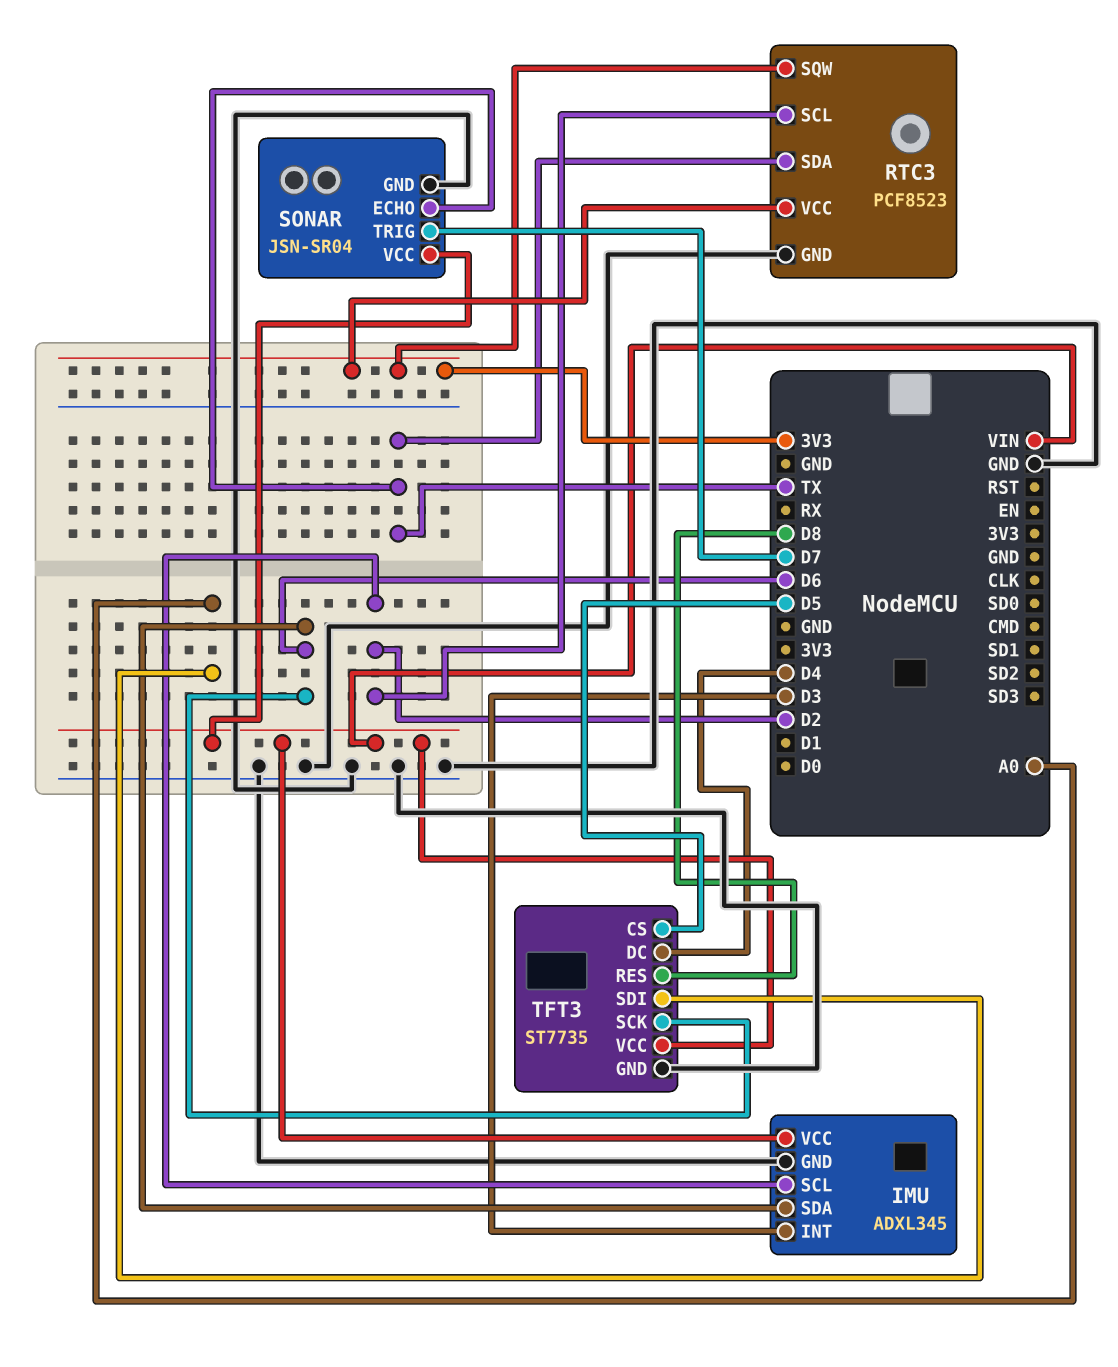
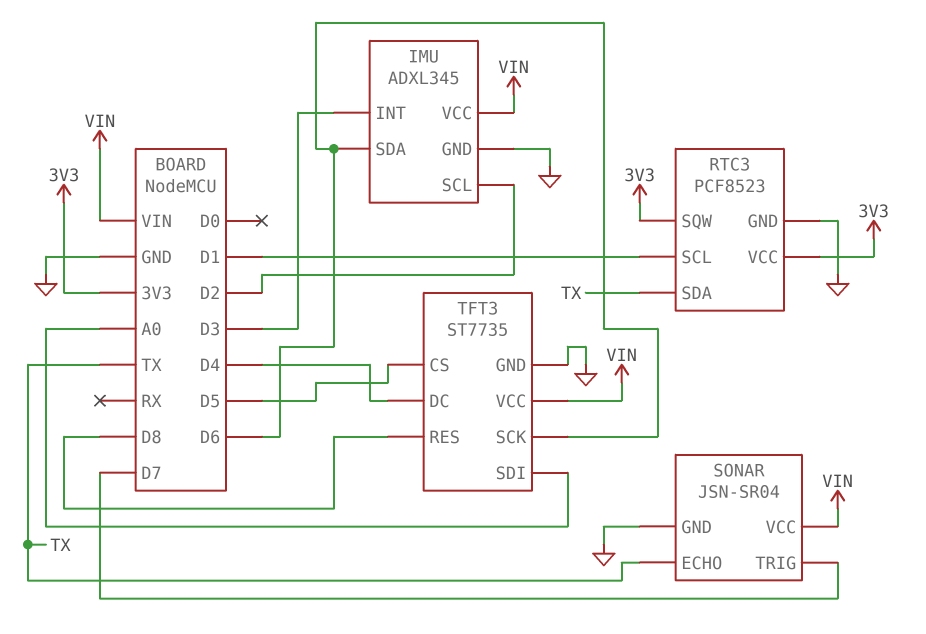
RTC3 pin SCL: D2 -> D1

